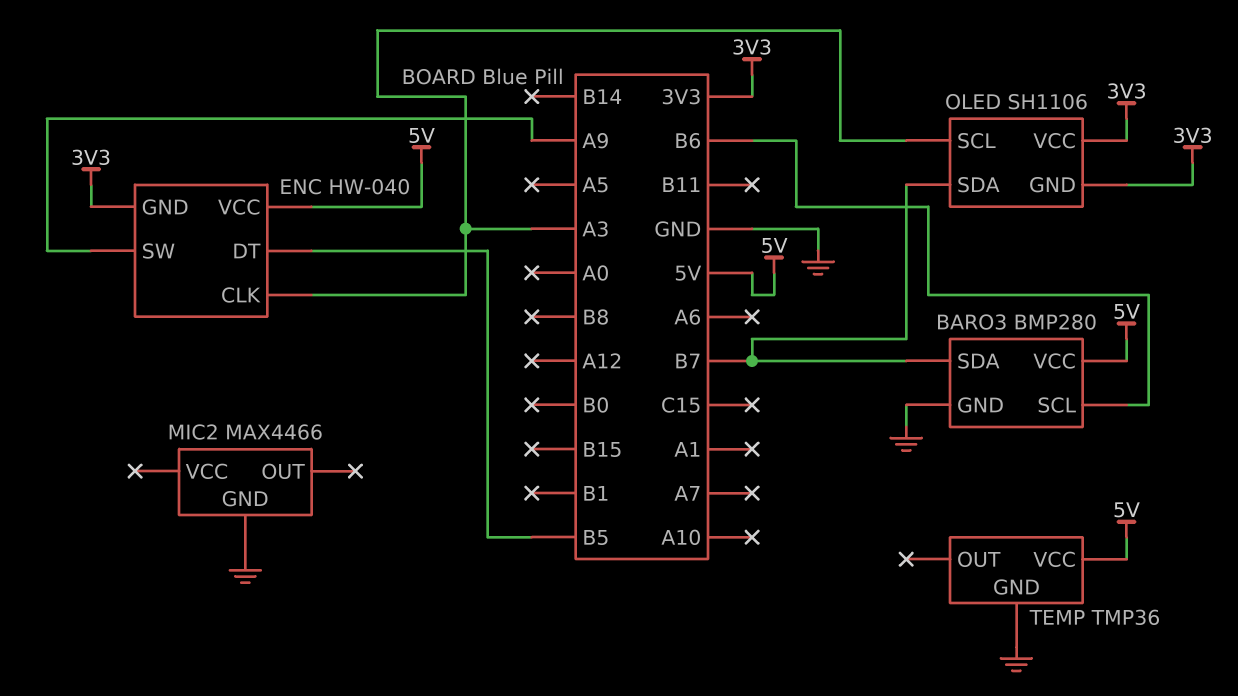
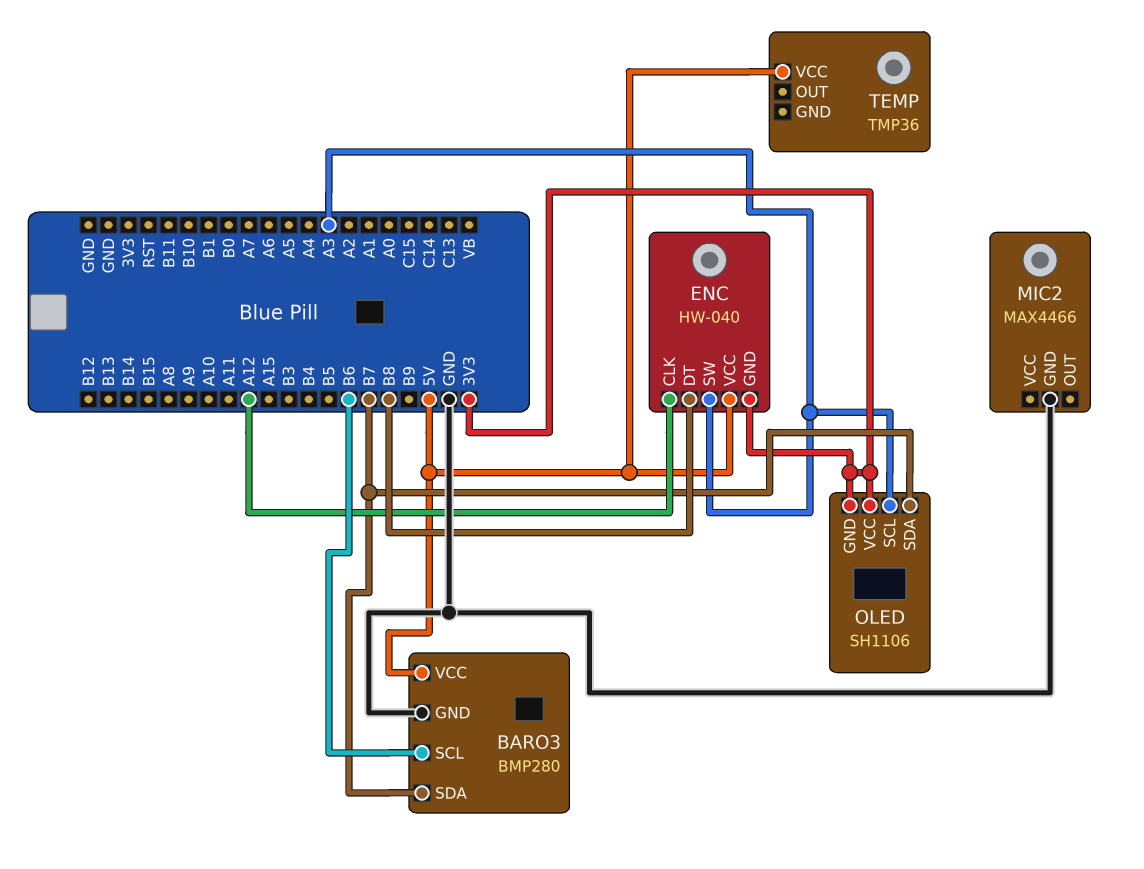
ENC pin CLK: A3 -> A12
ENC pin DT: B5 -> B8
ENC pin SW: A9 -> A3
TEMP pin GND: GND -> none

